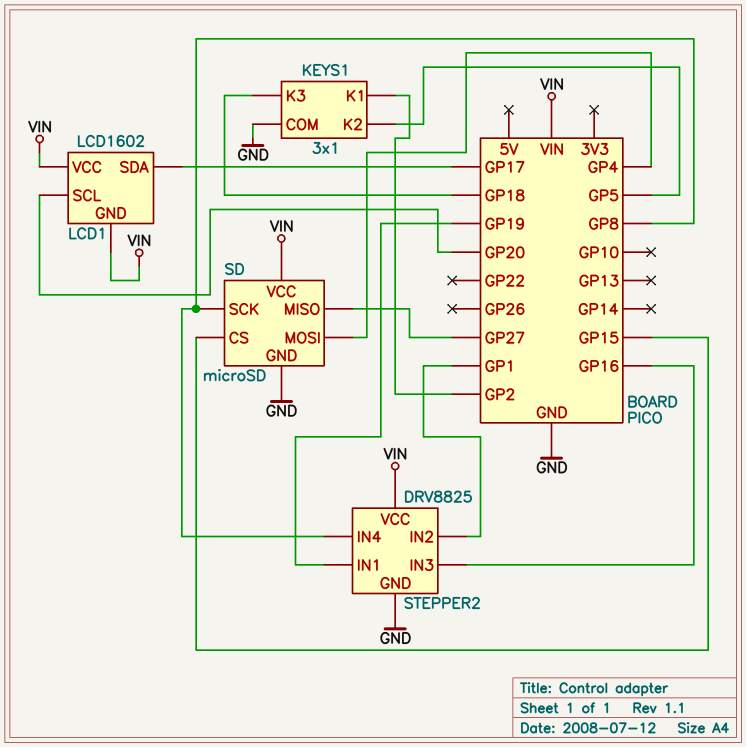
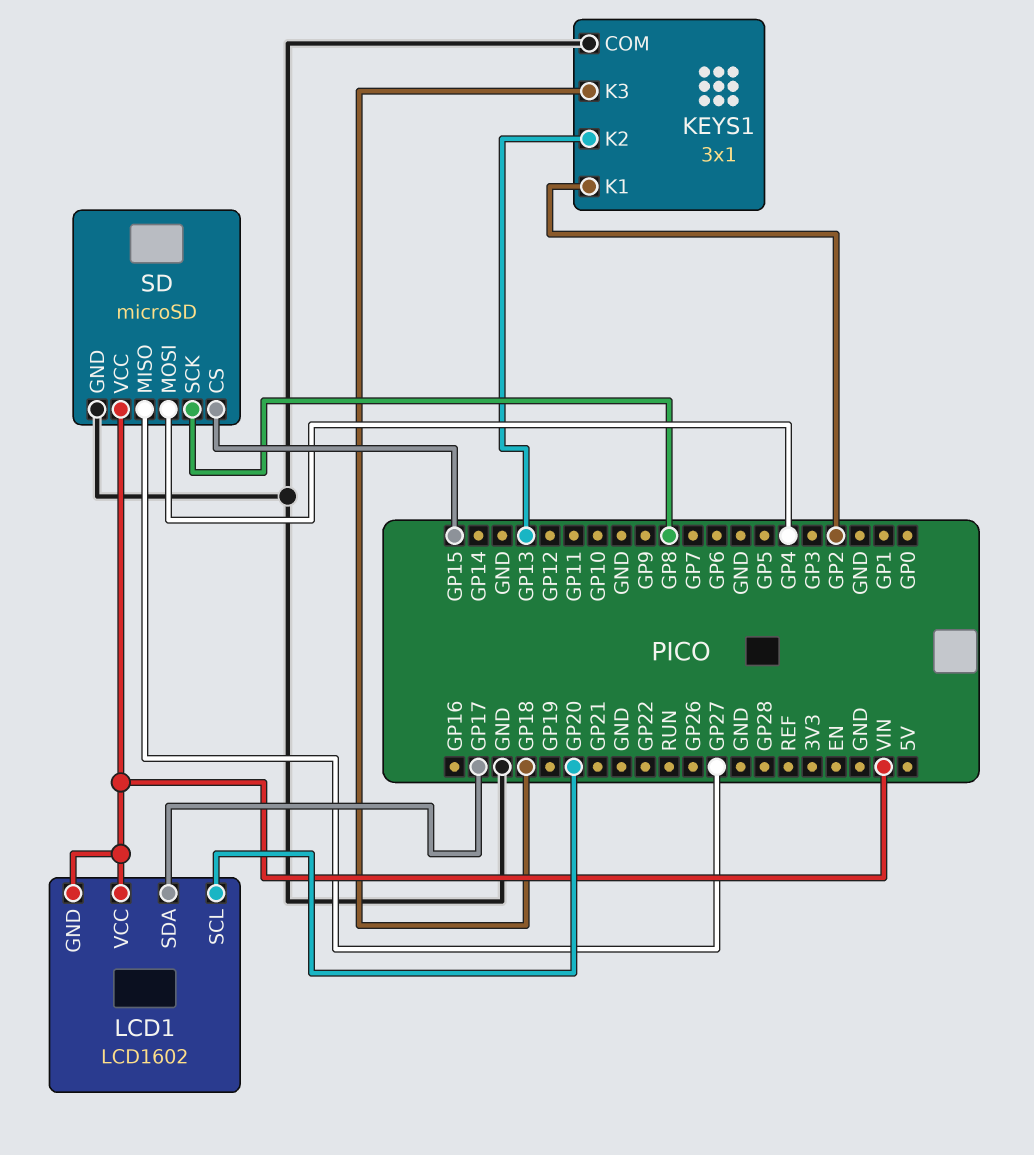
KEYS1 pin K2: GP5 -> GP13
STEPPER2: DRV8825 -> none
STEPPER2 pin GND: GND -> none
STEPPER2 pin IN1: GP19 -> none
STEPPER2 pin IN2: GP1 -> none
STEPPER2 pin IN3: GP16 -> none
STEPPER2 pin IN4: GP8 -> none
STEPPER2 pin VCC: VIN -> none

